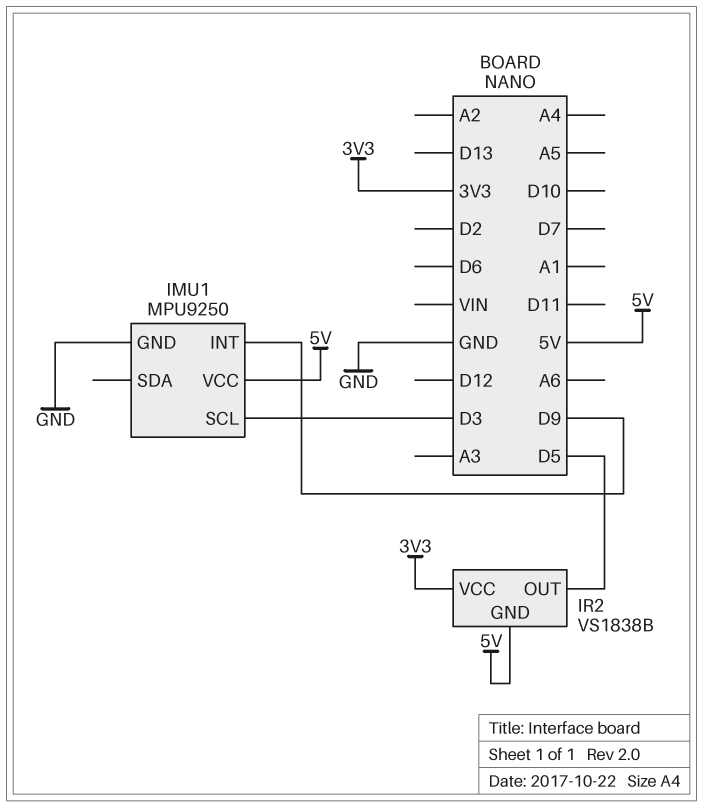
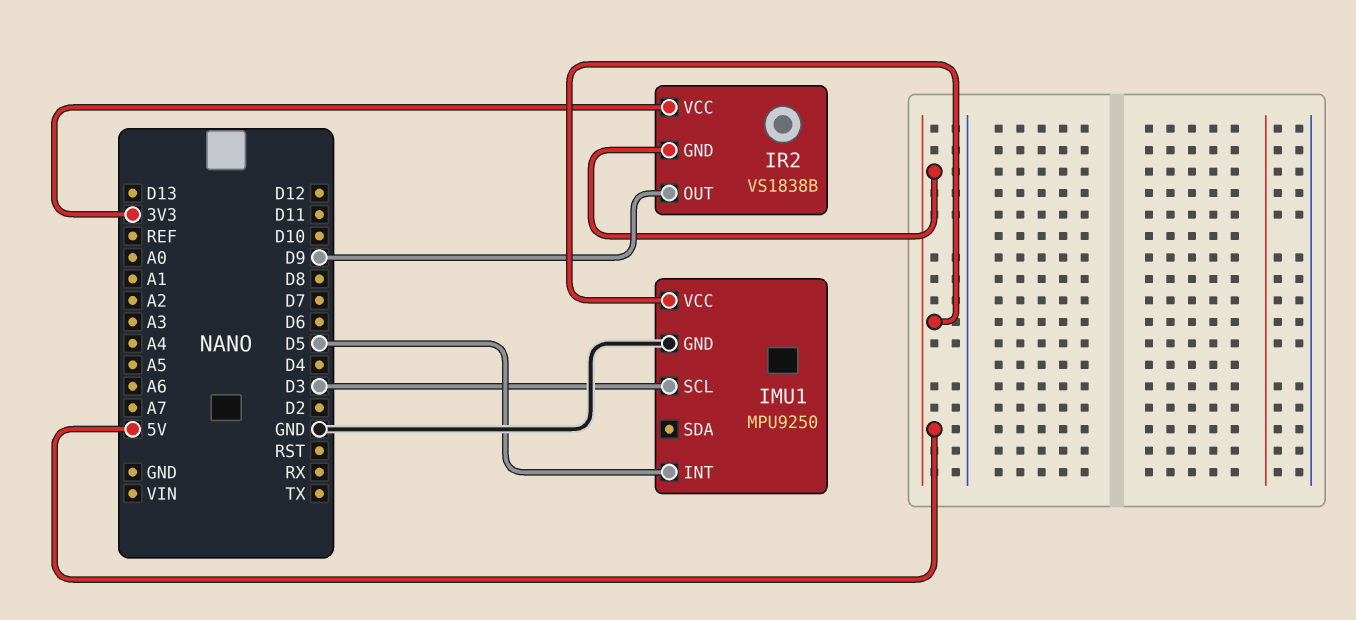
IMU1 pin INT: D9 -> D5
IR2 pin OUT: D5 -> D9

